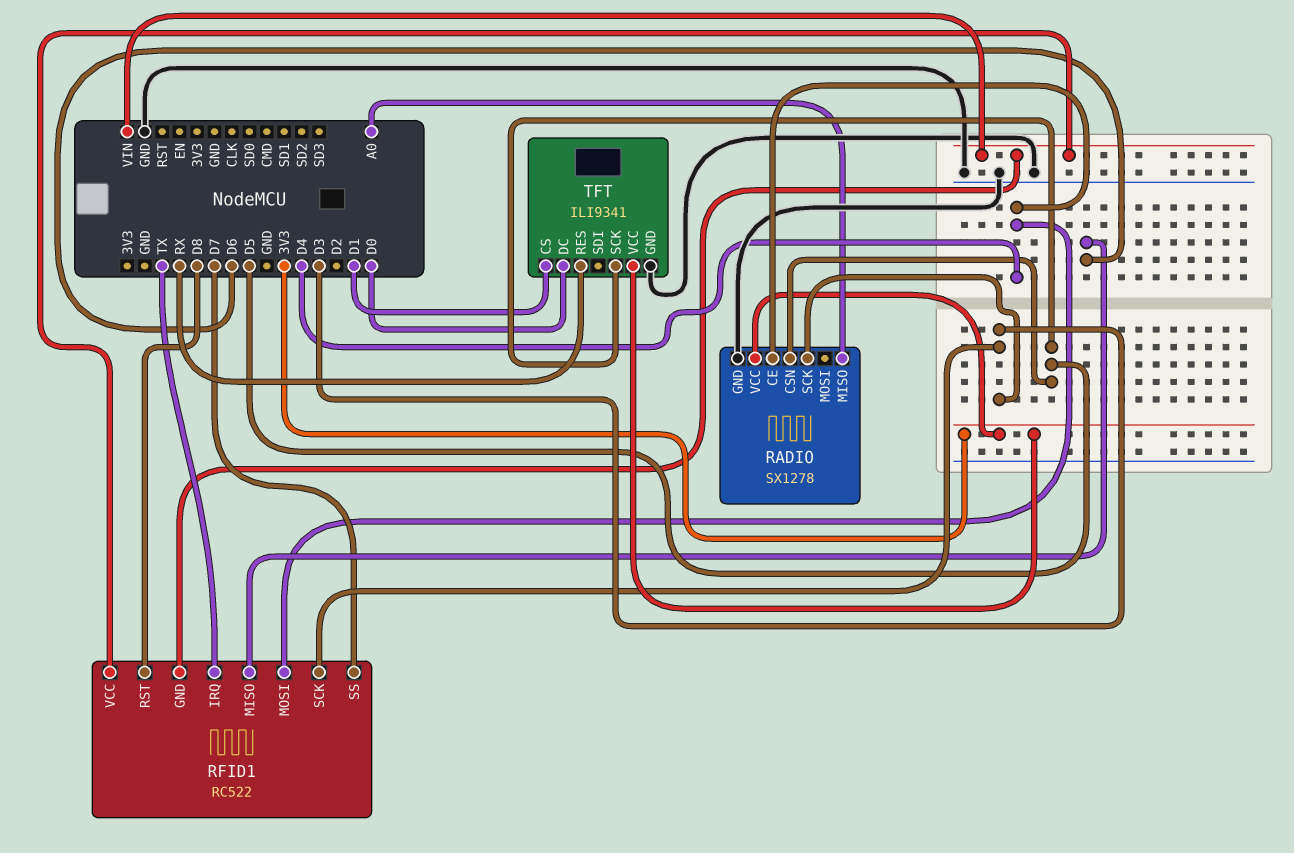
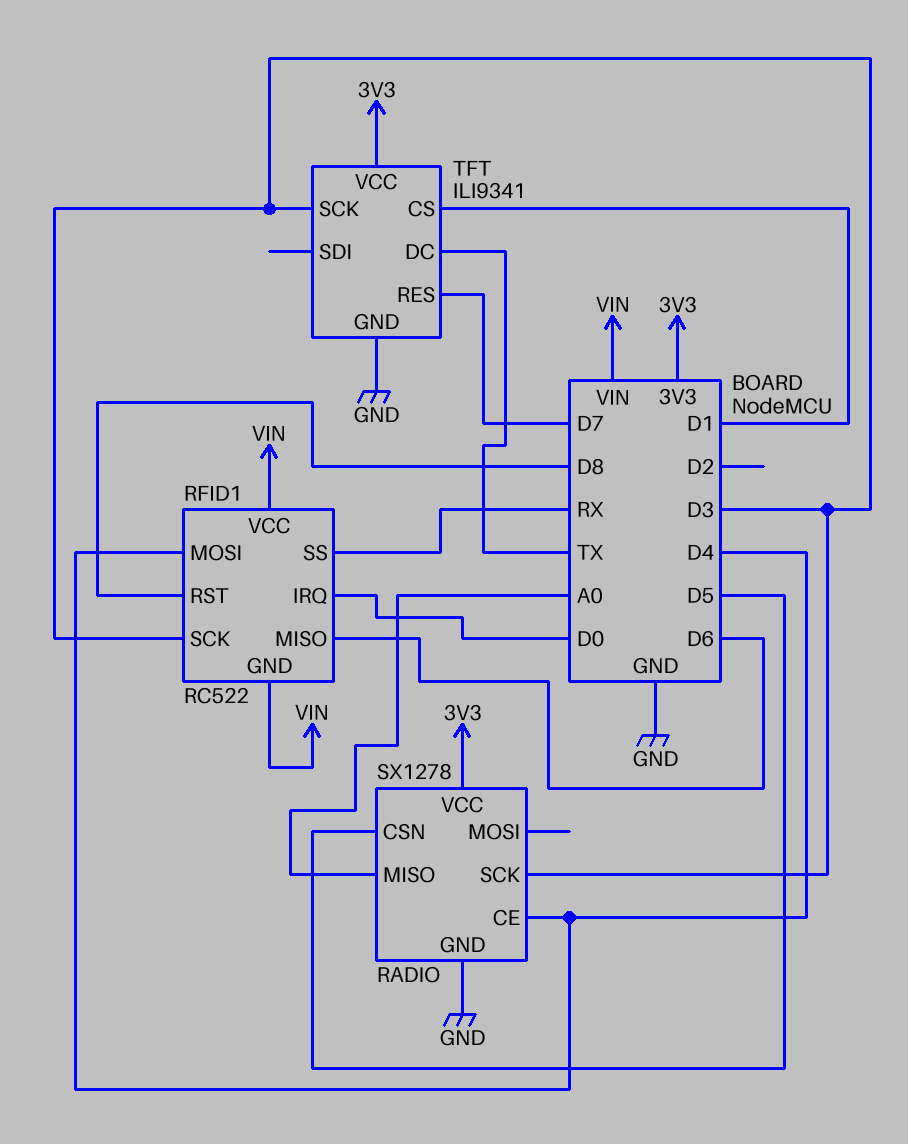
RFID1 pin IRQ: TX -> D0
RFID1 pin SS: D7 -> RX
TFT pin DC: D0 -> TX
TFT pin RES: RX -> D7
TFT pin SCK: D5 -> D3

